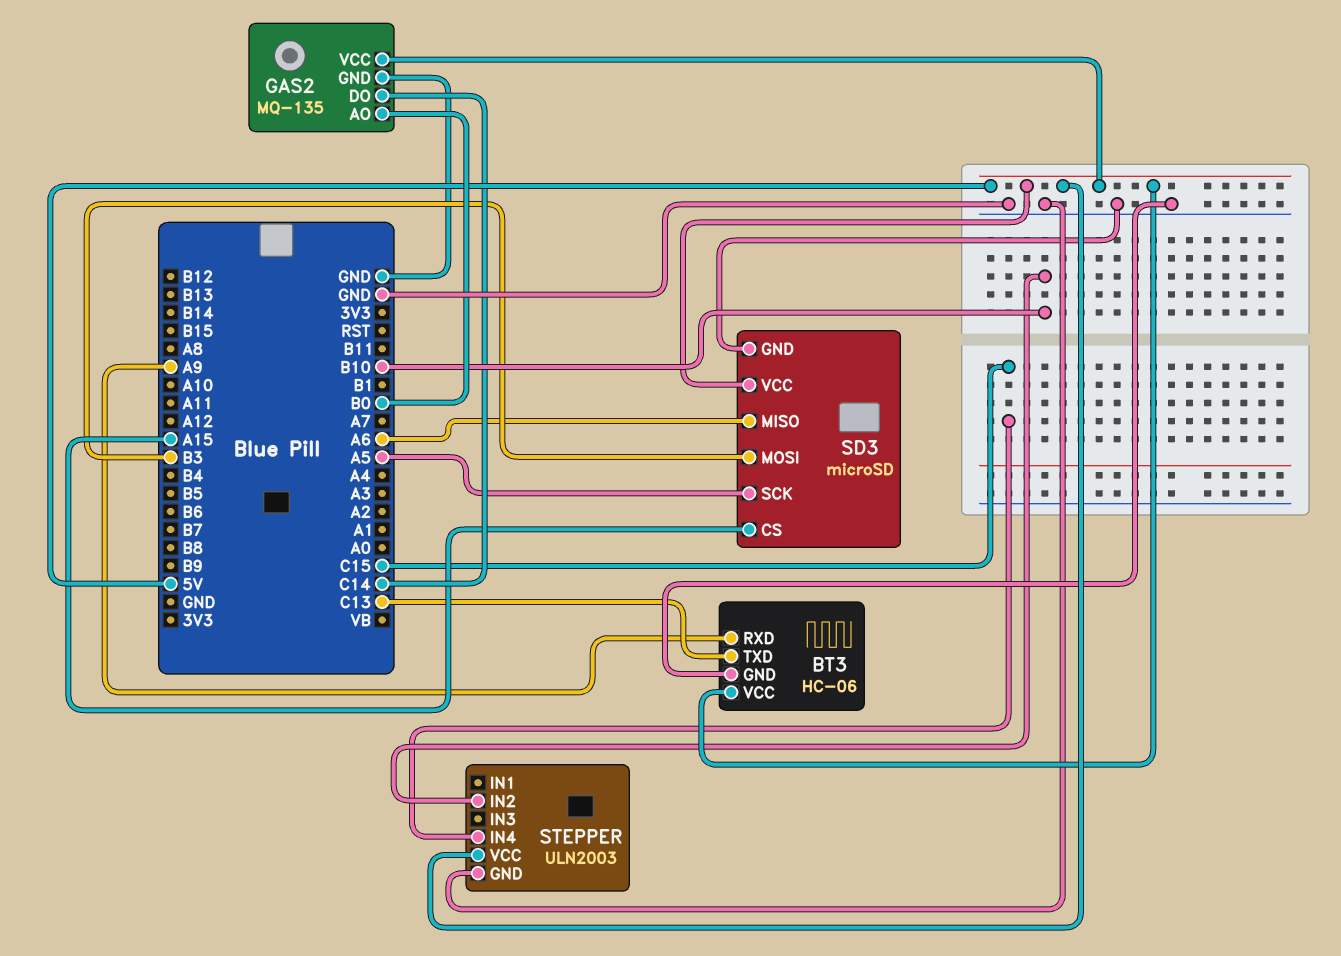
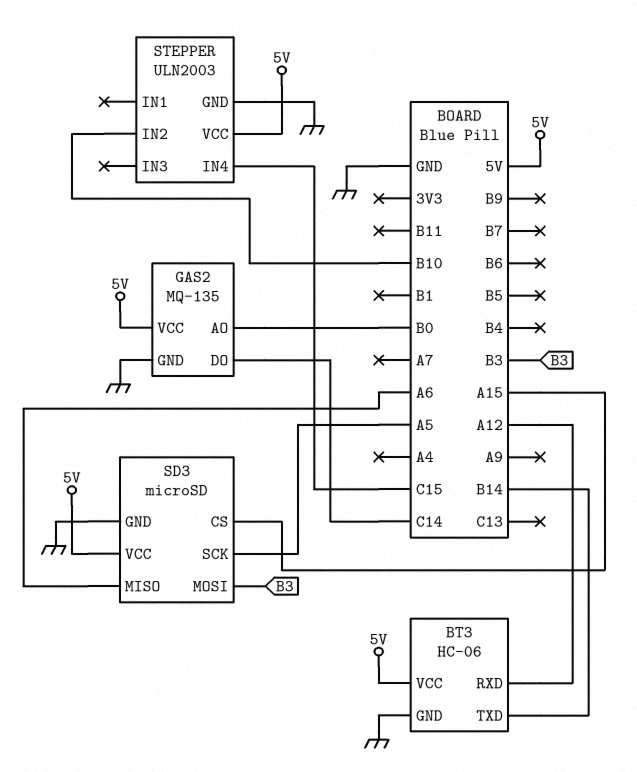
BT3 pin RXD: A9 -> A12
BT3 pin TXD: C13 -> B14

